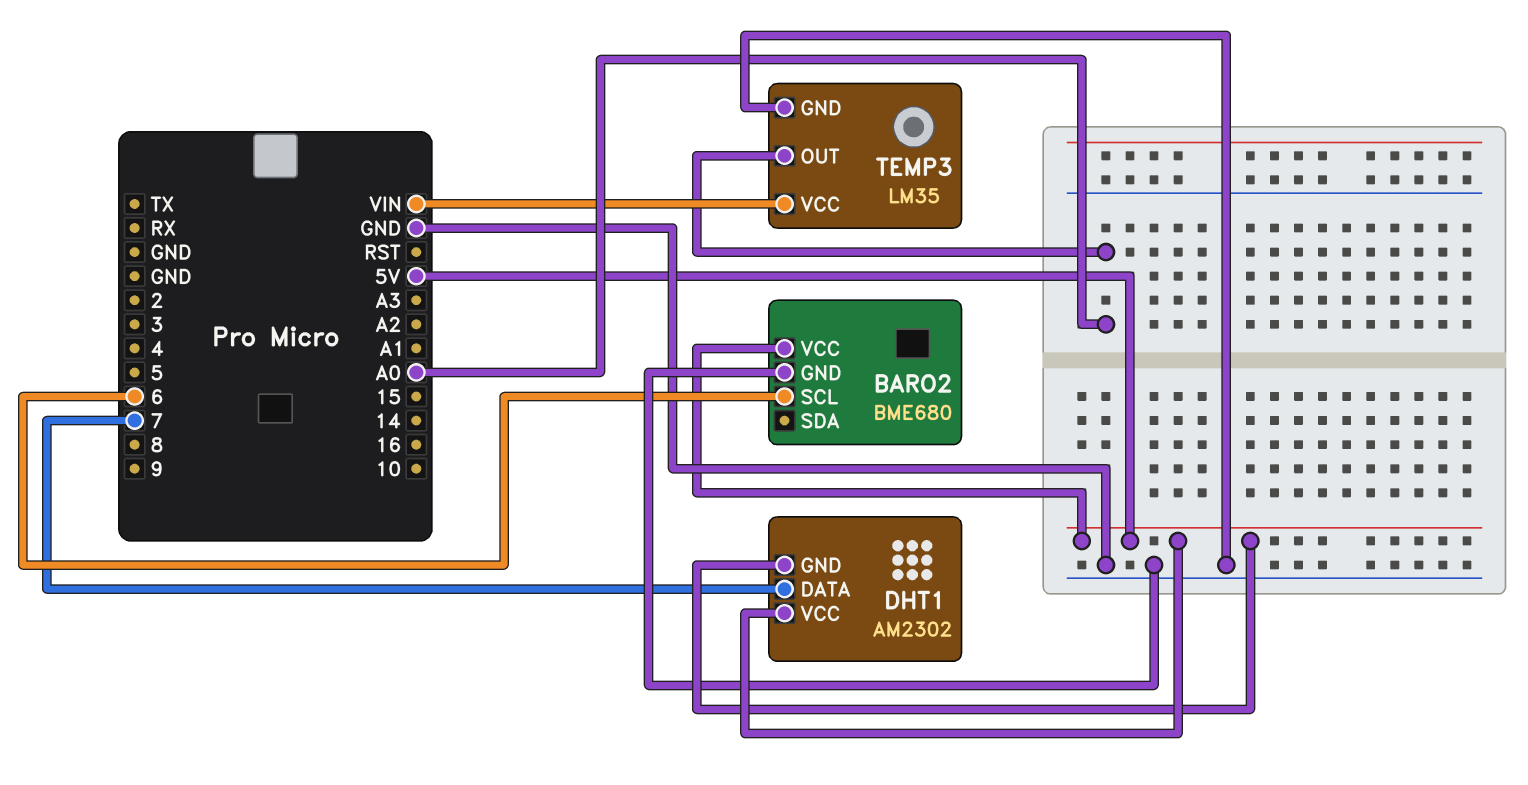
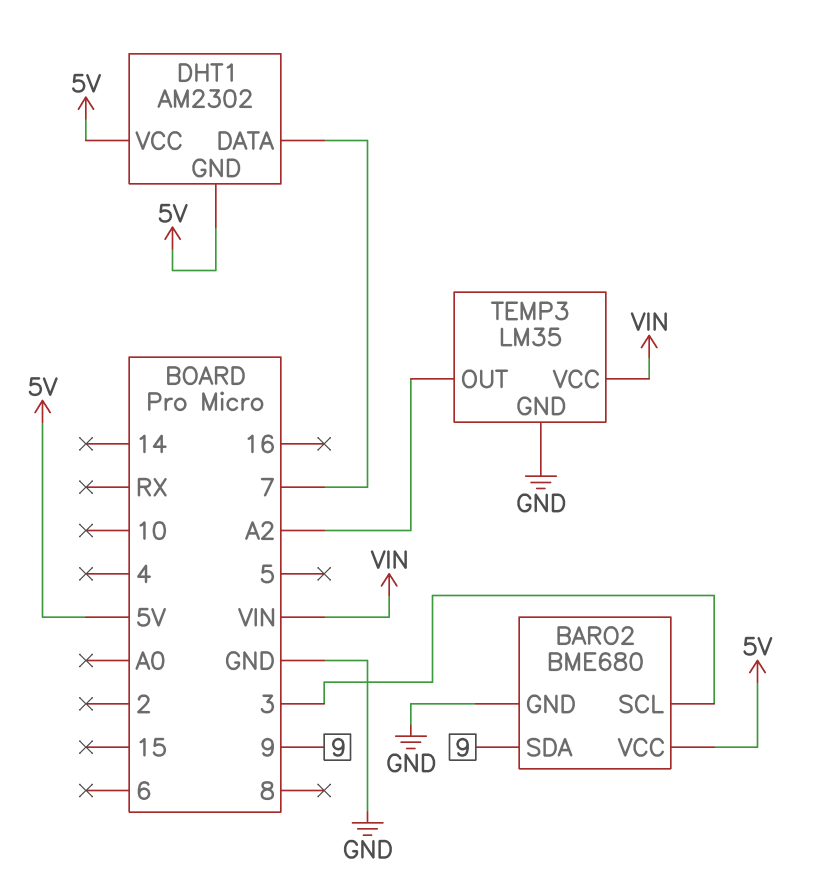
BARO2 pin SCL: 6 -> 3
BARO2 pin SDA: none -> 9
TEMP3 pin OUT: A0 -> A2

